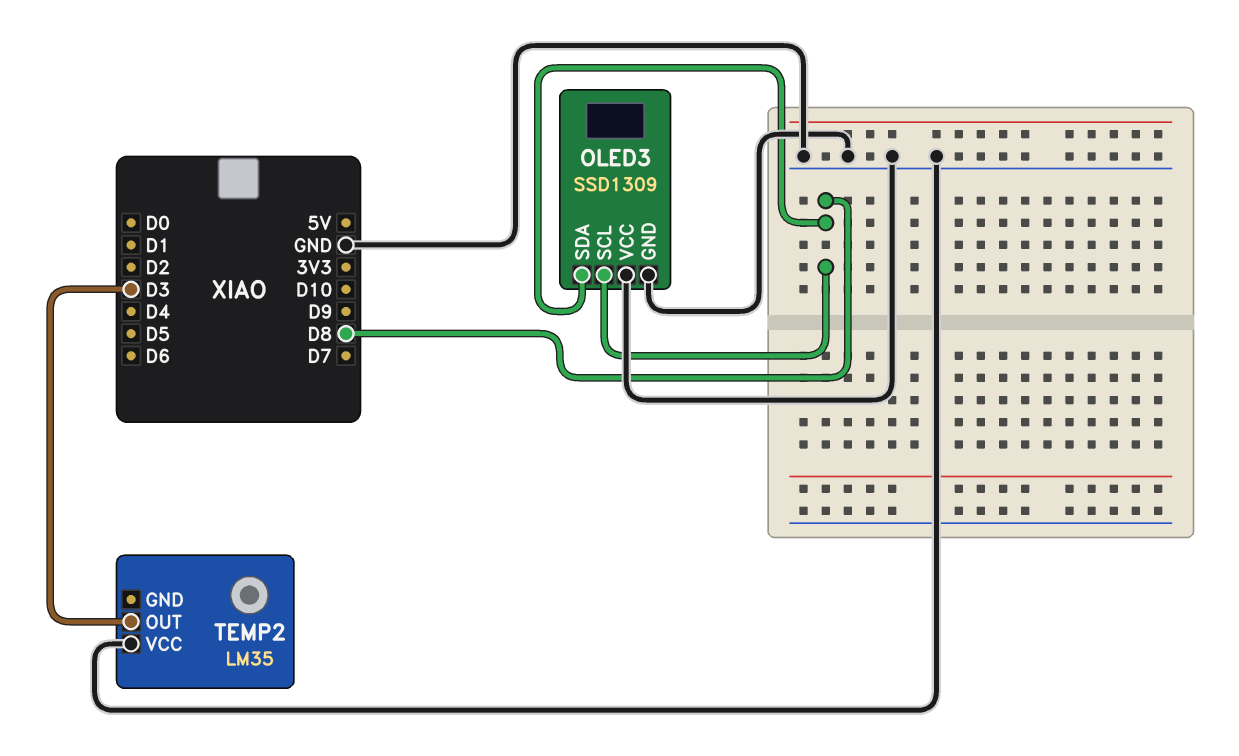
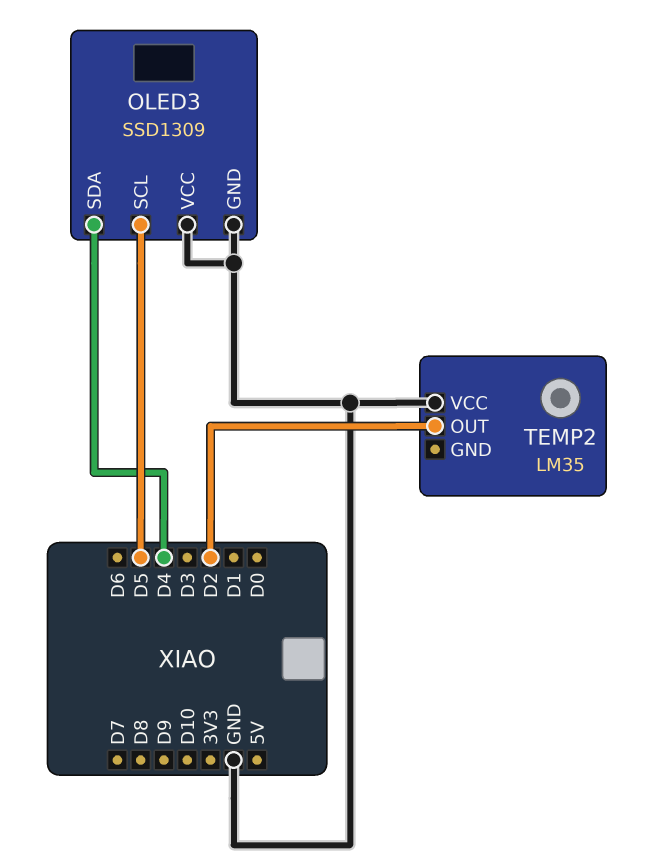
OLED3 pin SCL: D8 -> D5
OLED3 pin SDA: D8 -> D4
TEMP2 pin OUT: D3 -> D2

